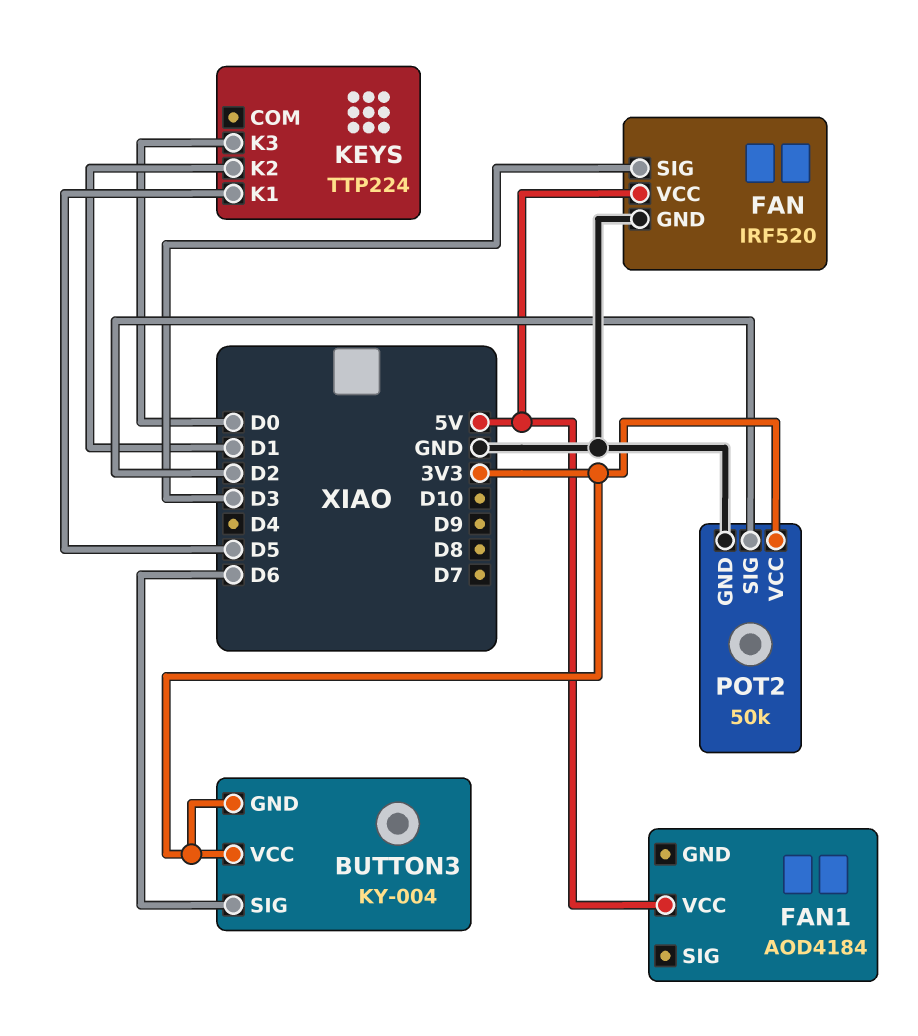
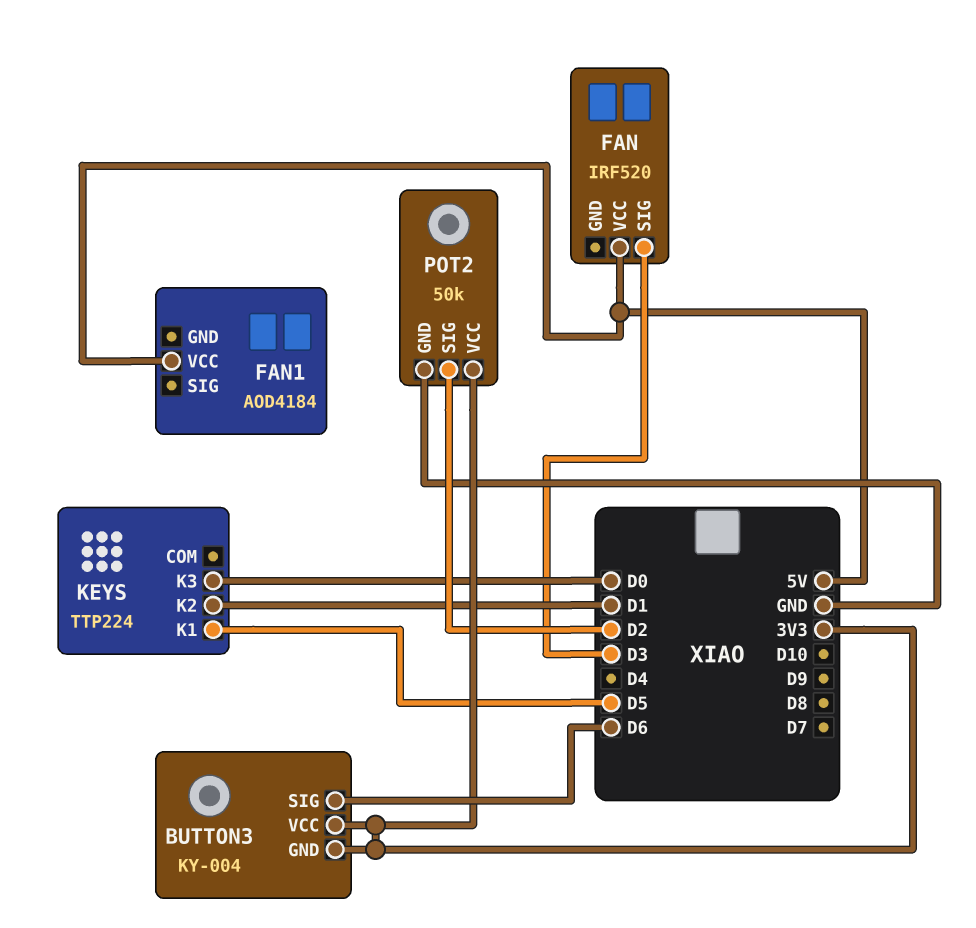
FAN pin GND: GND -> none

